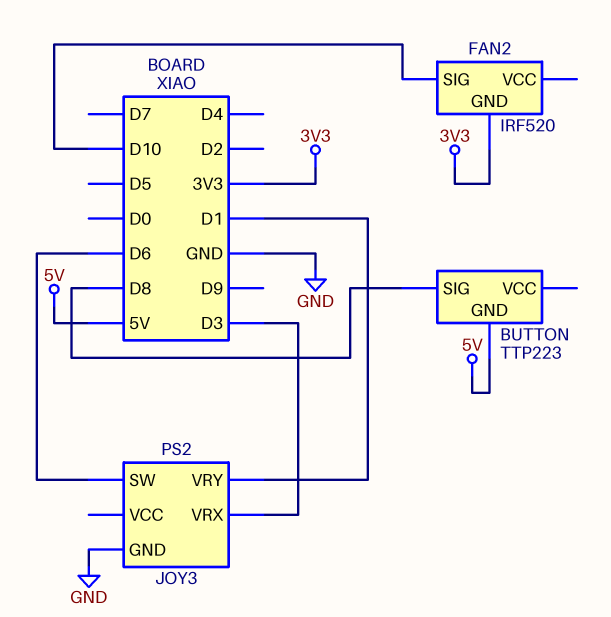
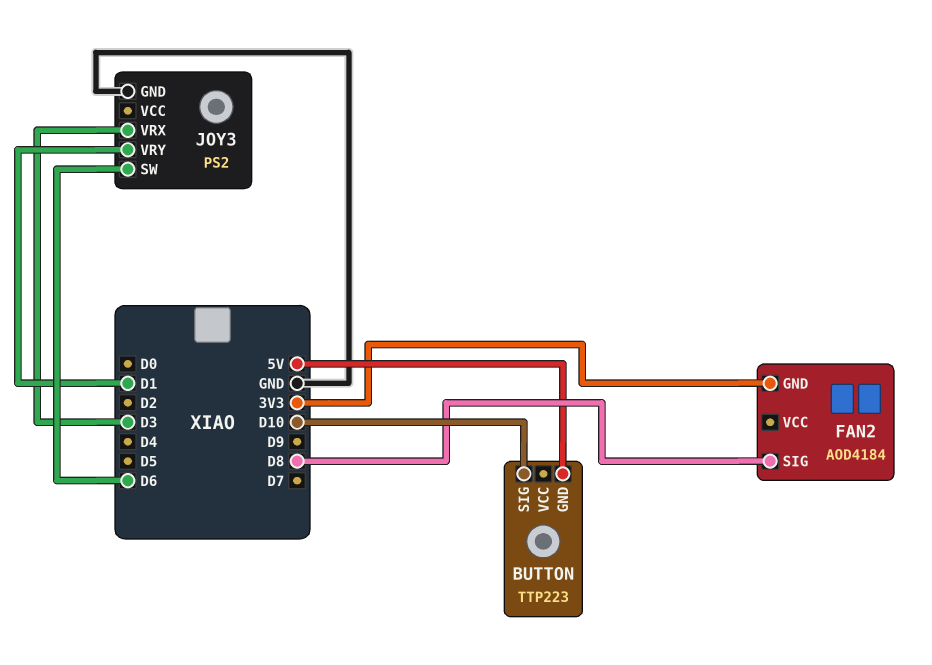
BUTTON pin SIG: D8 -> D10
FAN2: IRF520 -> AOD4184
FAN2 pin SIG: D10 -> D8

